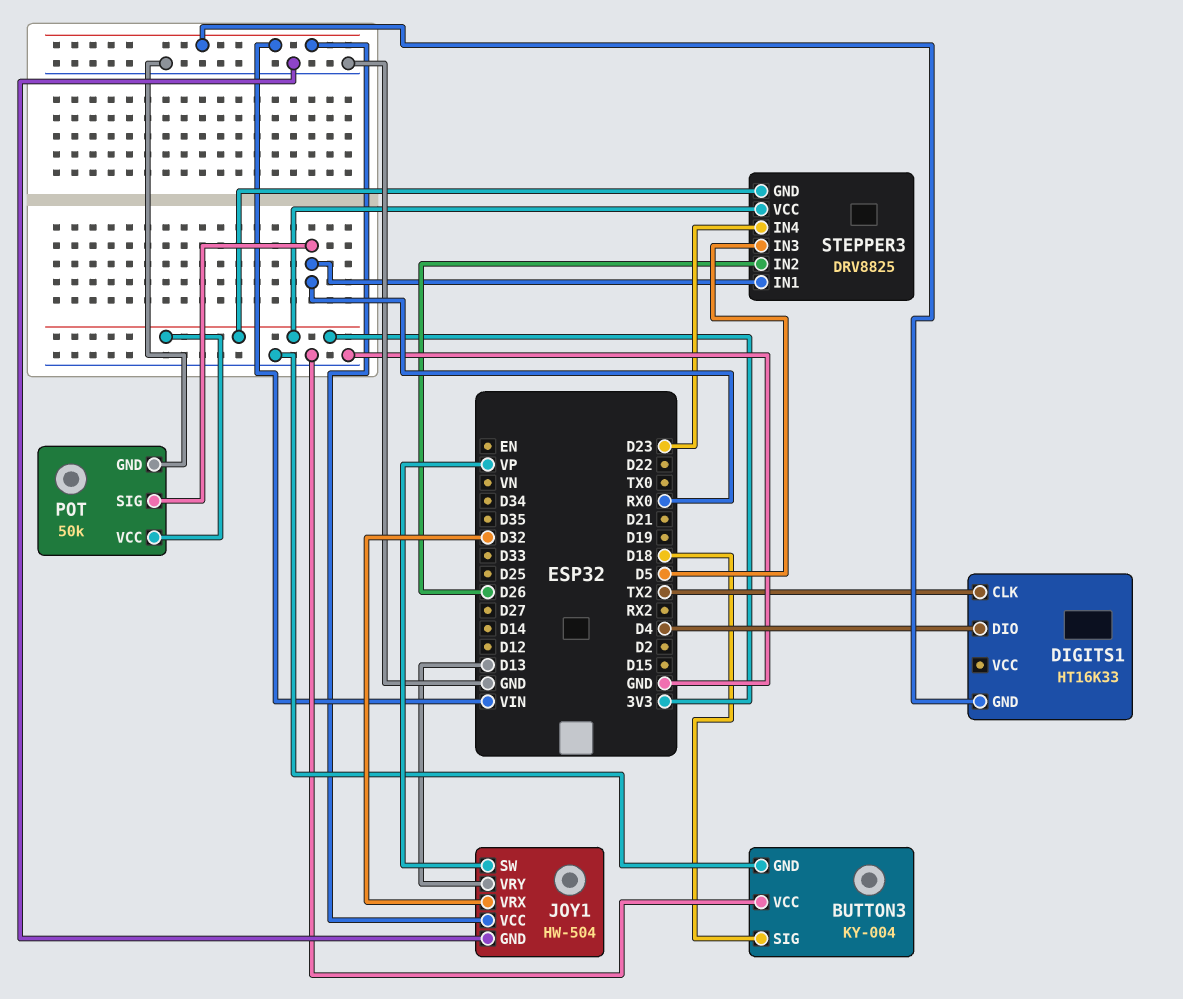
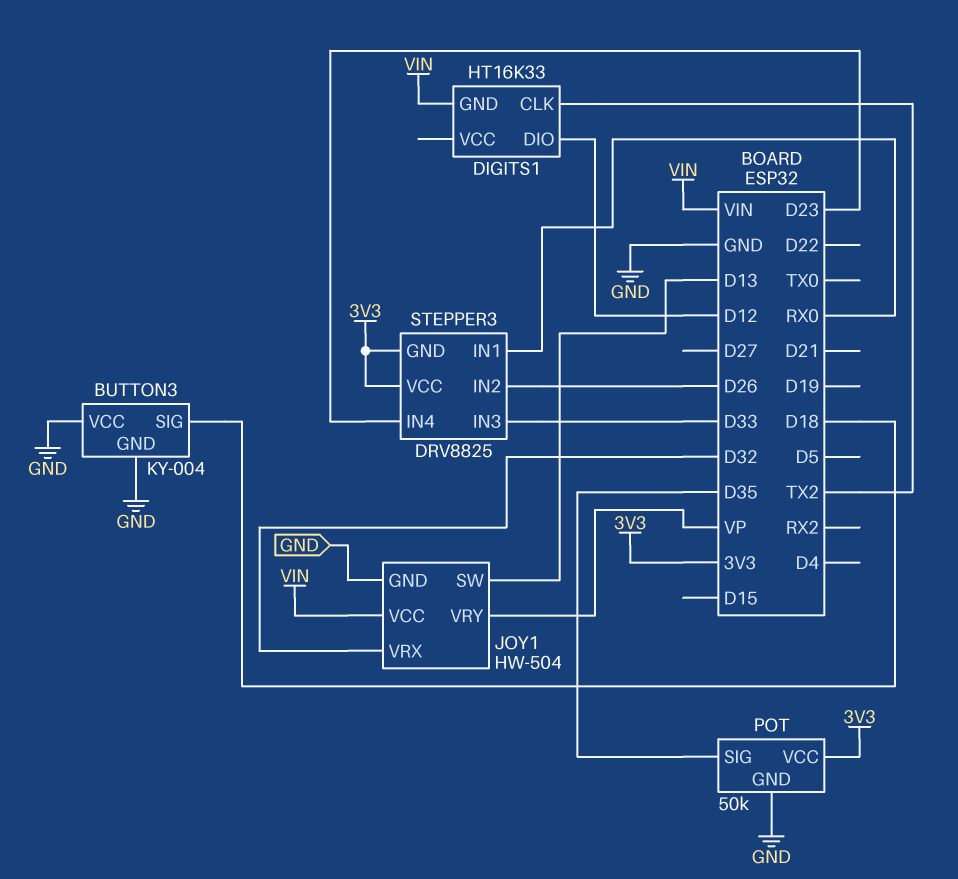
DIGITS1 pin DIO: D4 -> D12
JOY1 pin SW: VP -> D13
JOY1 pin VRY: D13 -> VP
POT pin SIG: RX0 -> D35
STEPPER3 pin IN3: D5 -> D33

